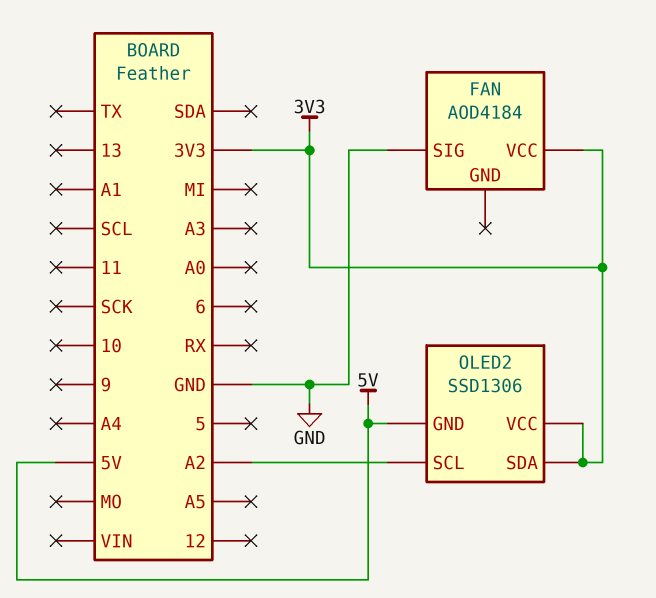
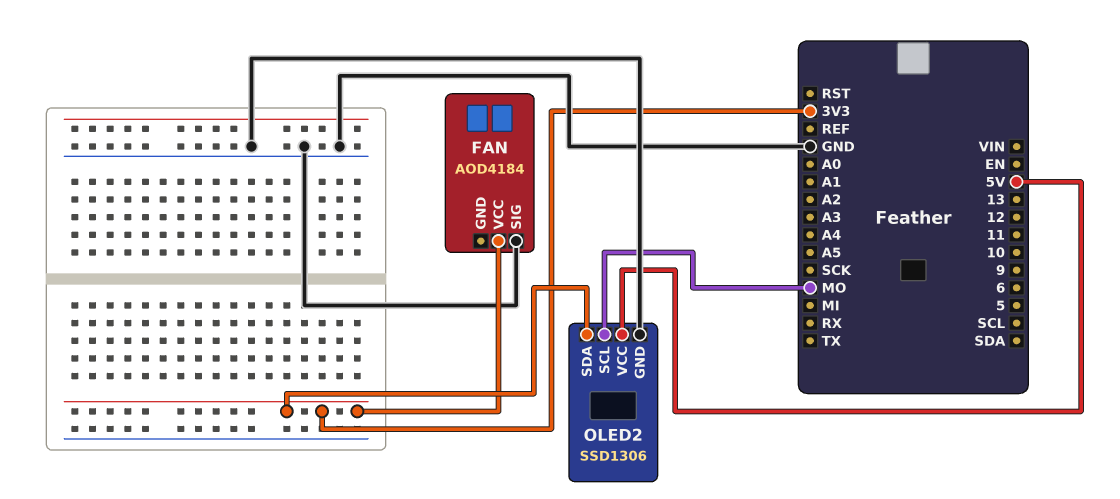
OLED2 pin GND: 5V -> GND
OLED2 pin SCL: A2 -> MO
OLED2 pin VCC: 3V3 -> 5V

